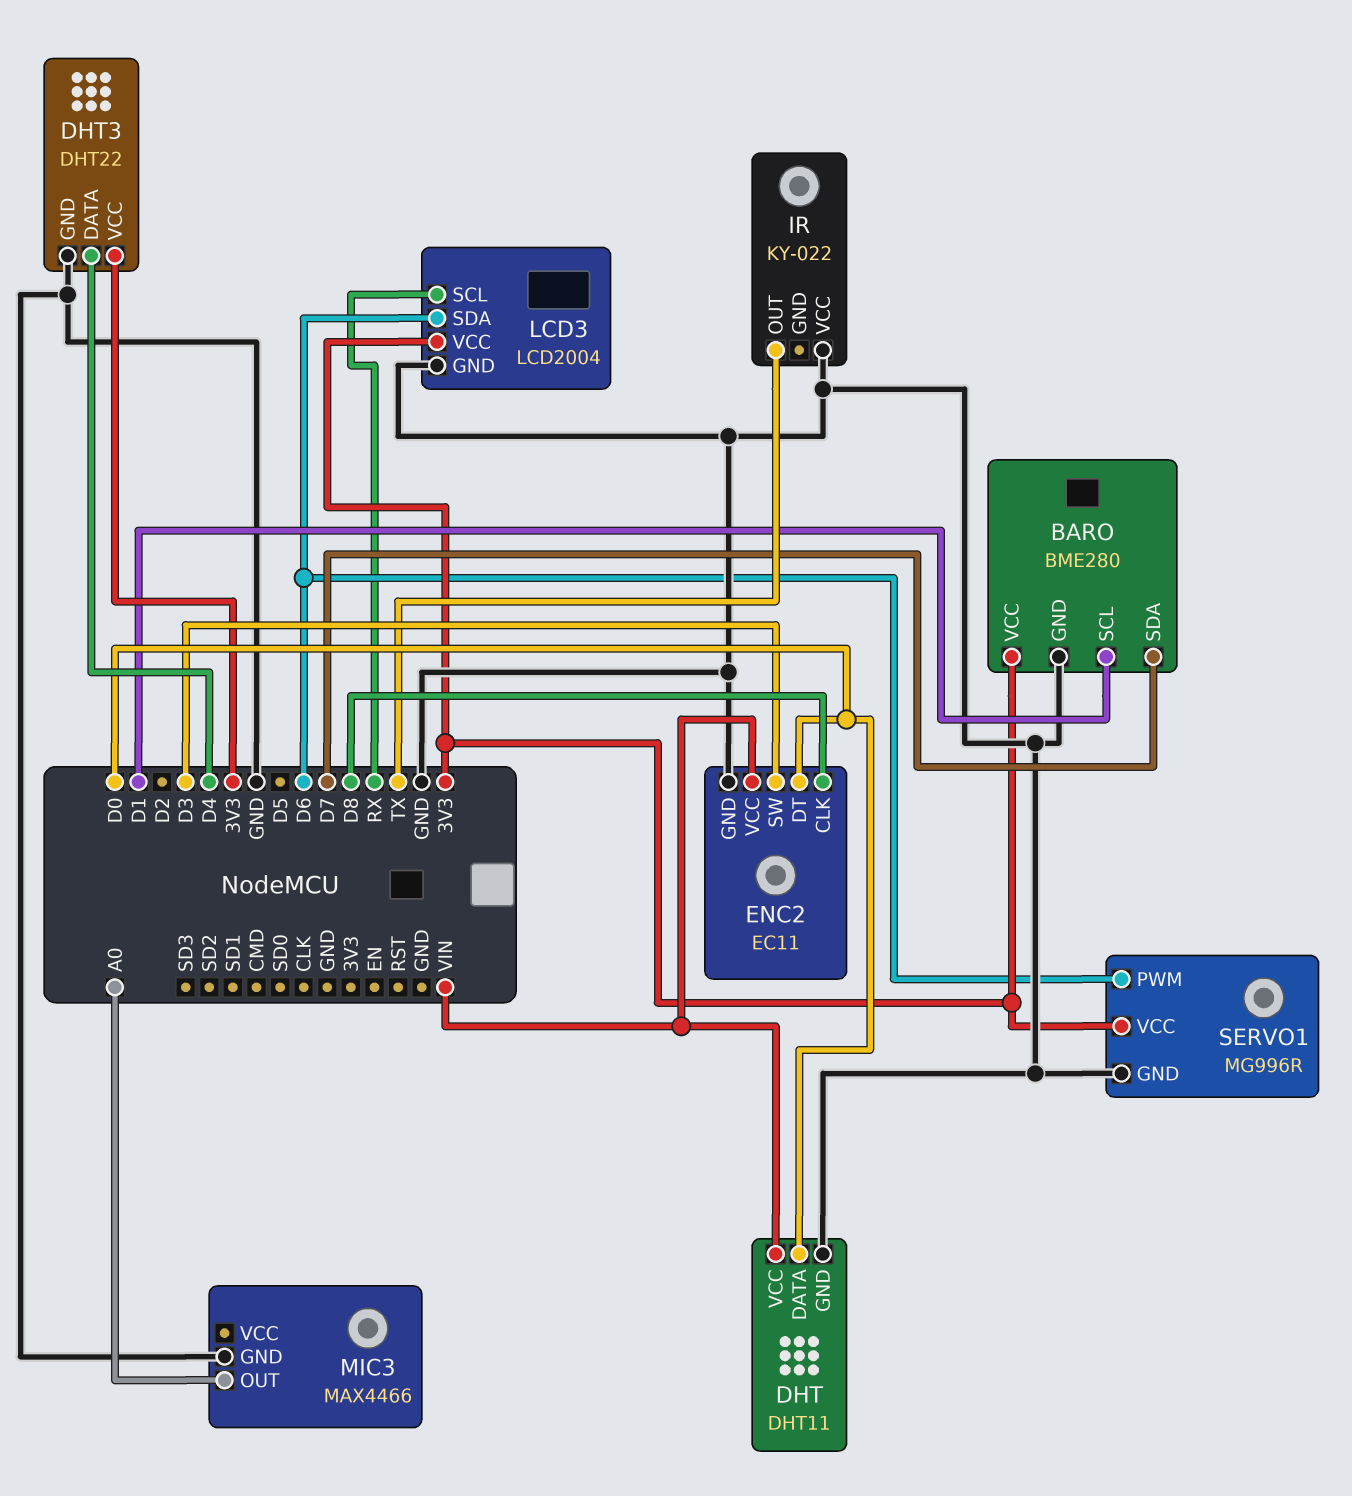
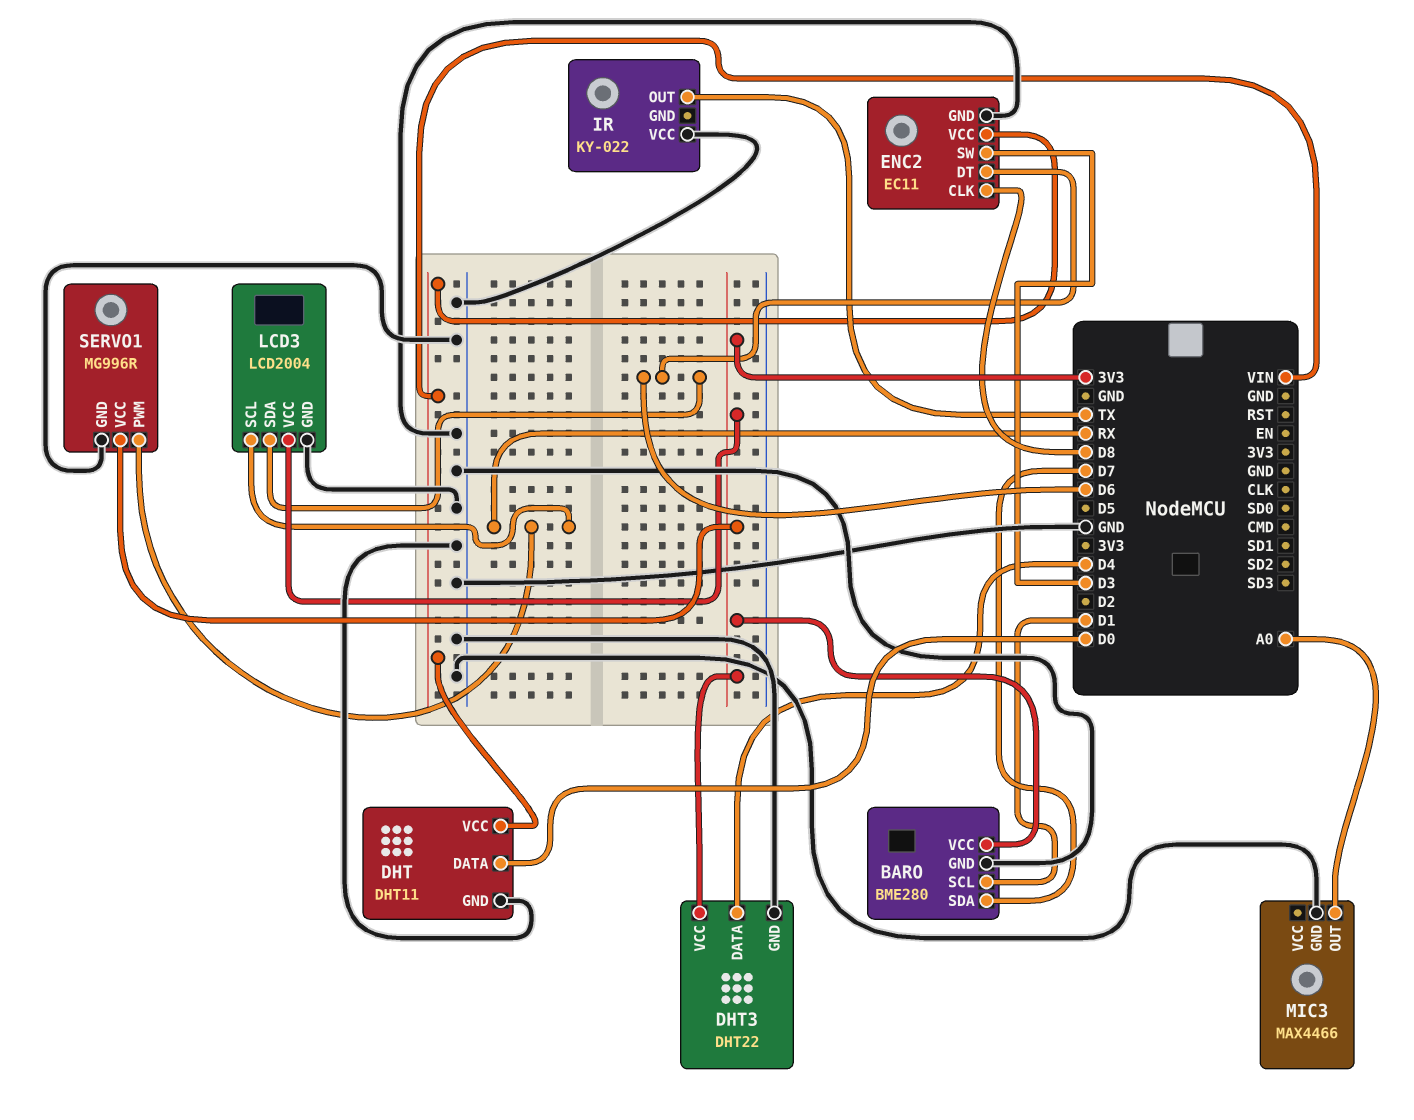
ENC2 pin DT: D0 -> D6
SERVO1 pin PWM: D6 -> RX

